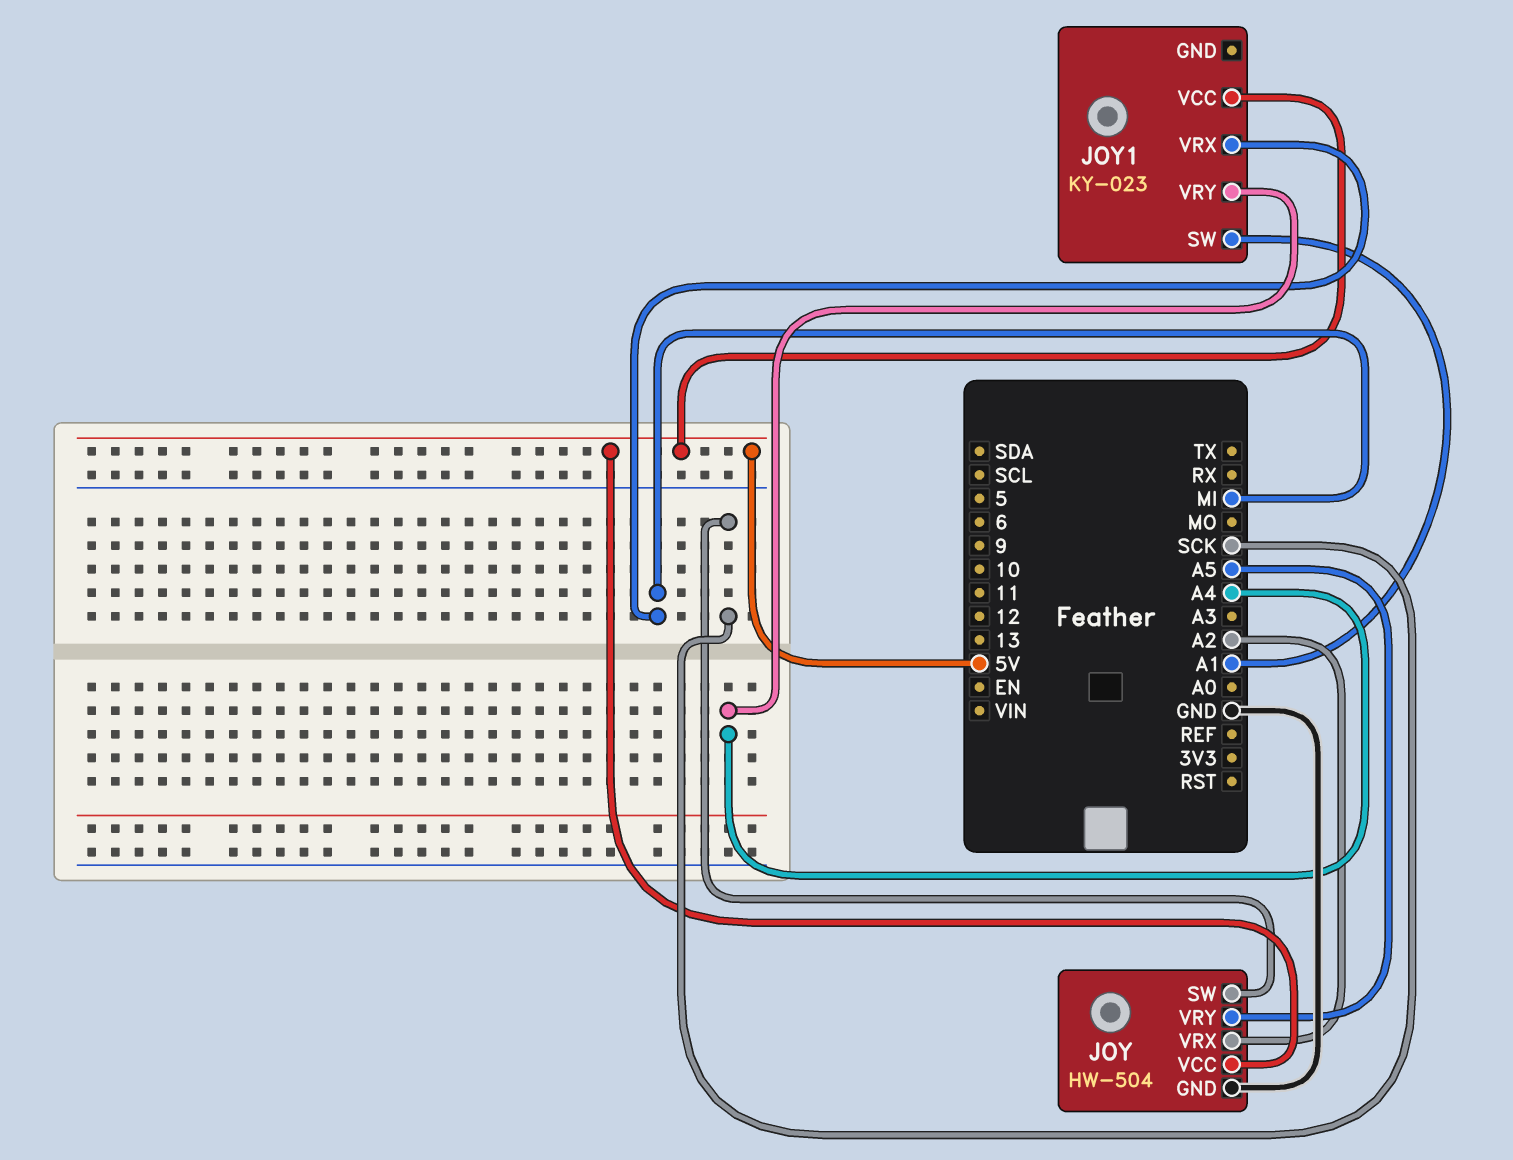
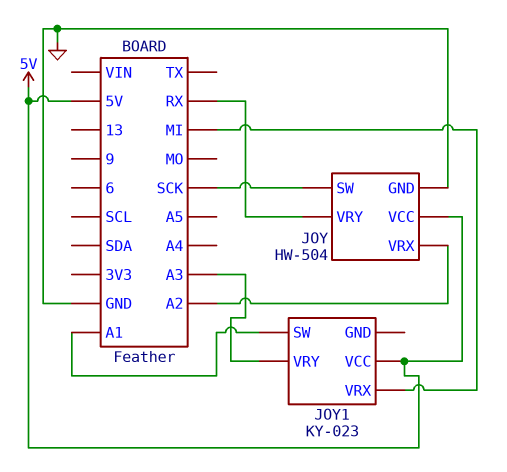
JOY pin VRY: A5 -> RX
JOY1 pin VRY: A4 -> A3

